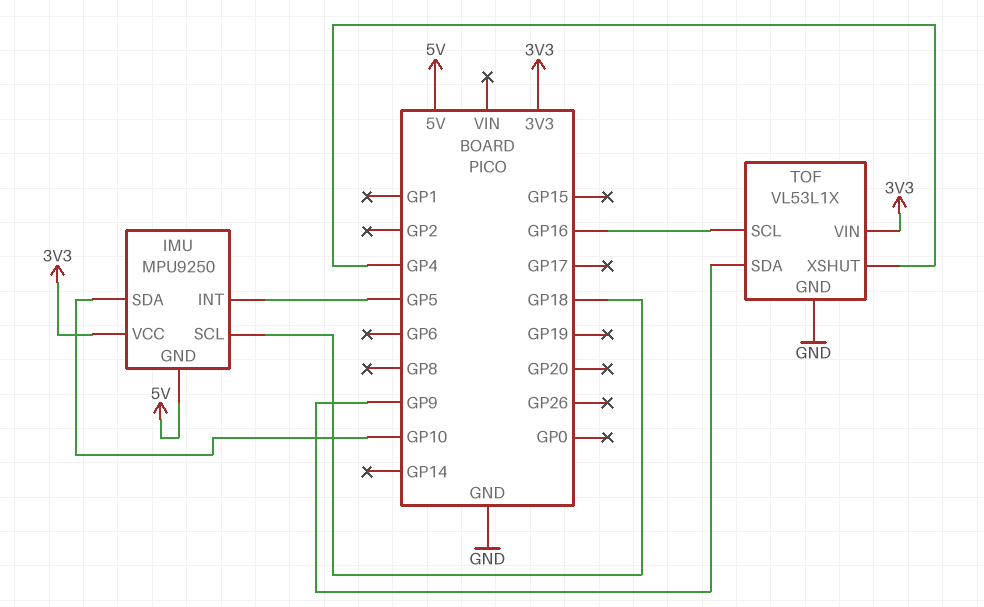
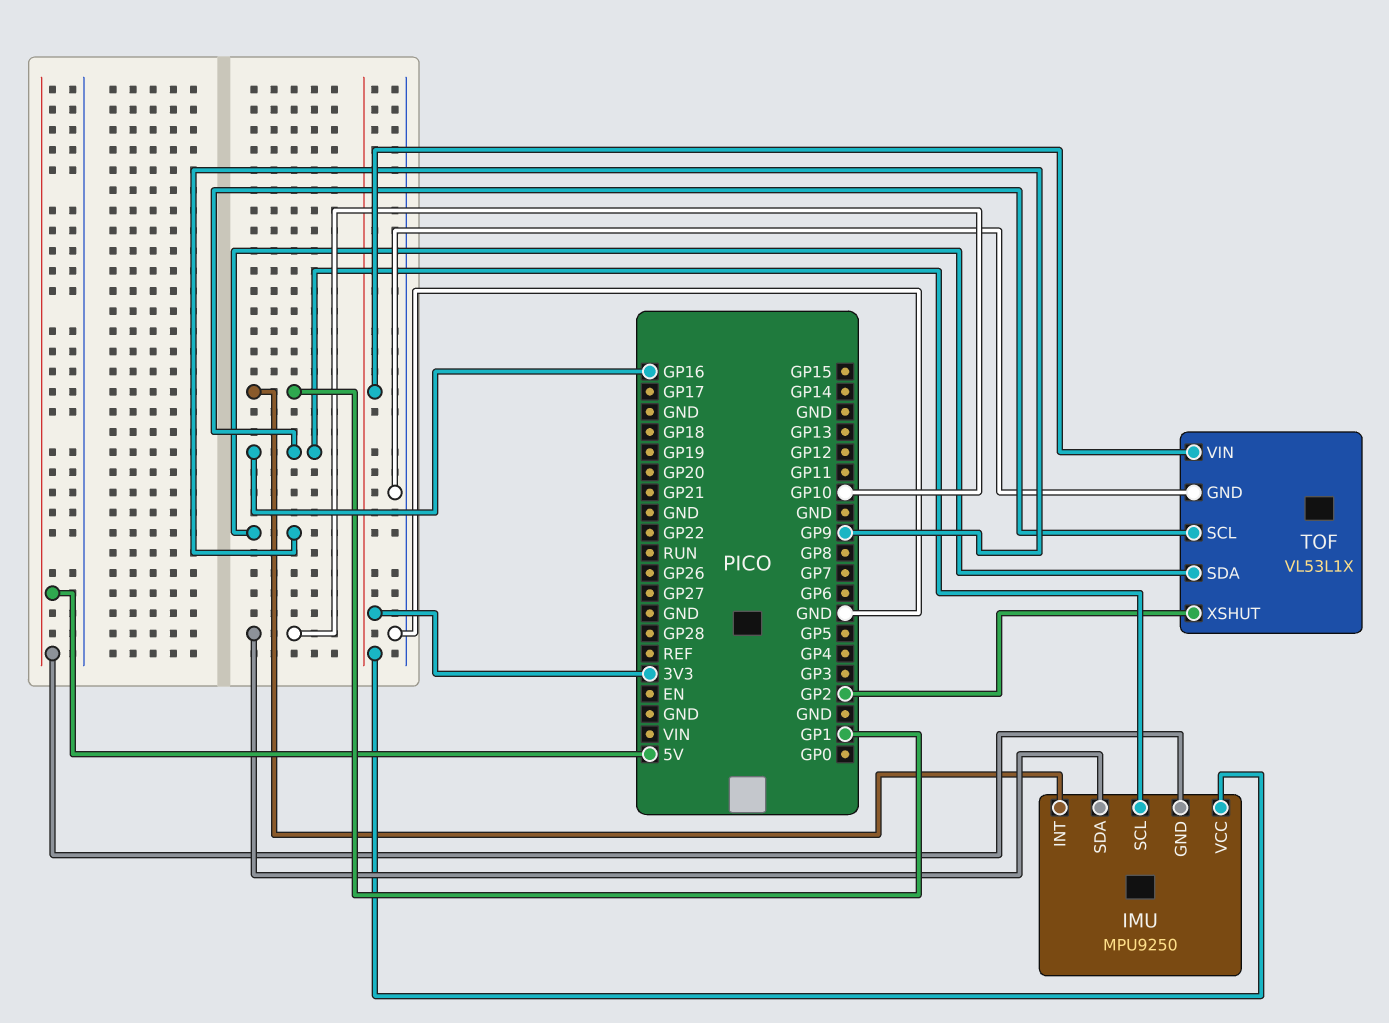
IMU pin INT: GP5 -> GP1
IMU pin SCL: GP18 -> GP16
TOF pin XSHUT: GP4 -> GP2

